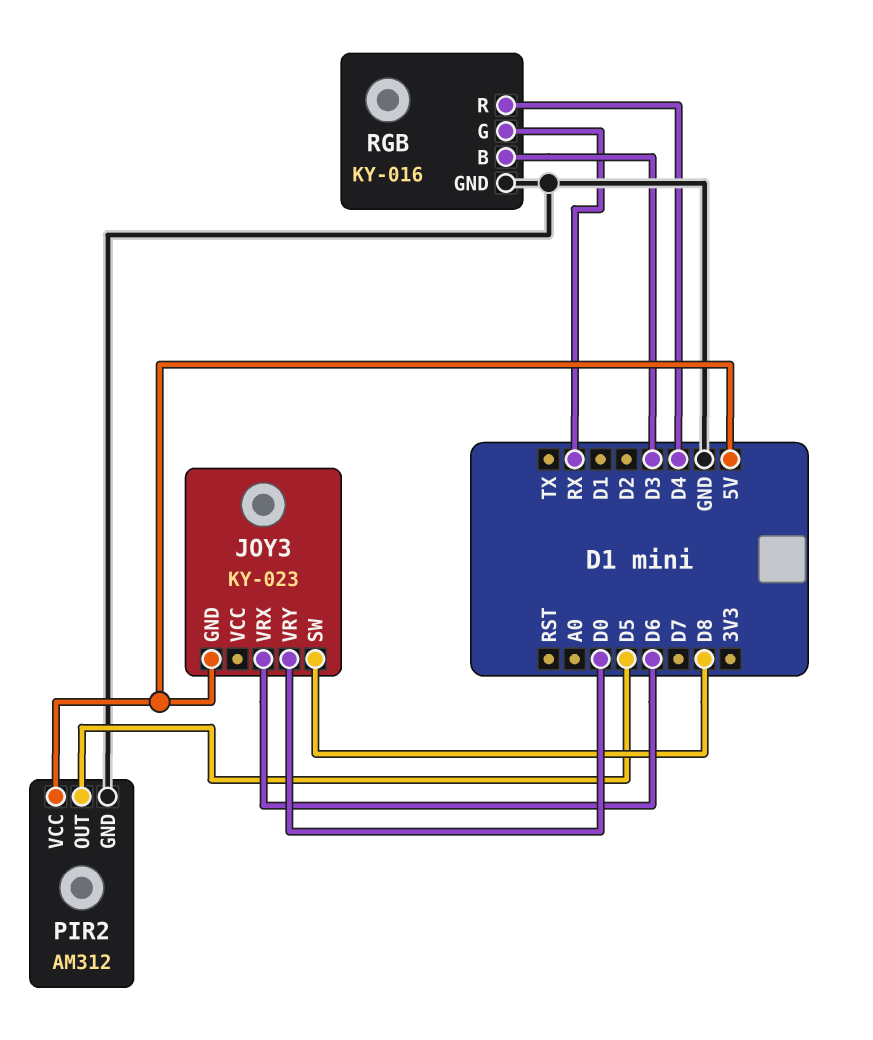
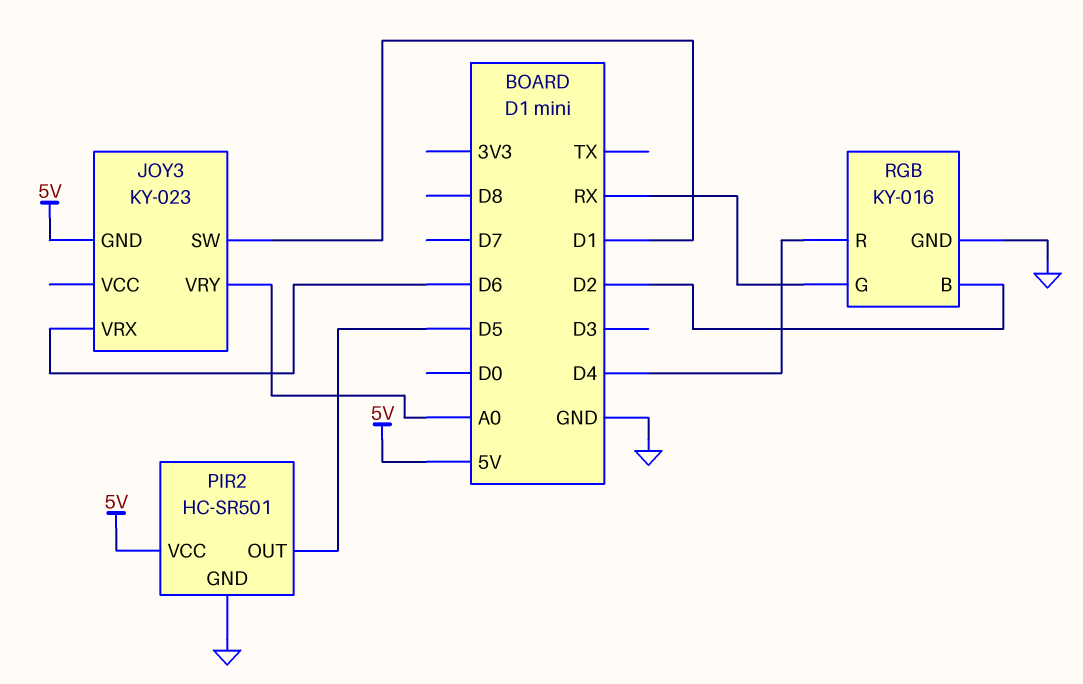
JOY3 pin SW: D8 -> D1
JOY3 pin VRY: D0 -> A0
PIR2: AM312 -> HC-SR501
RGB pin B: D3 -> D2

